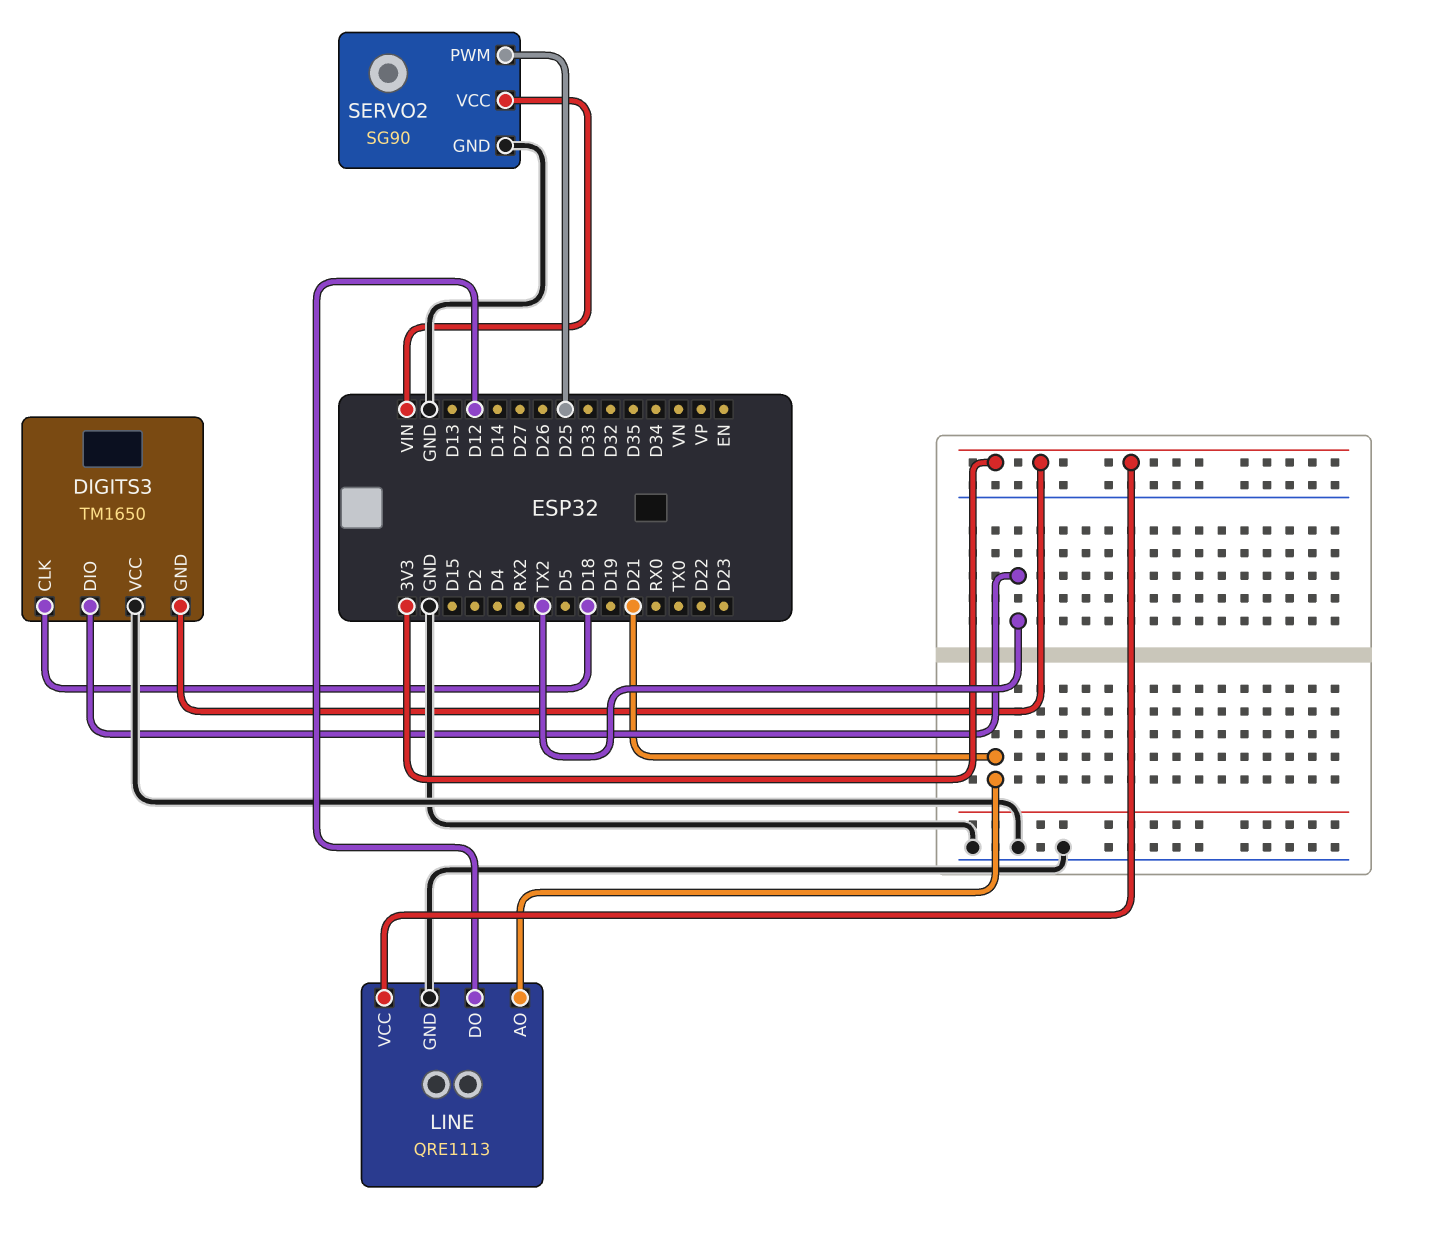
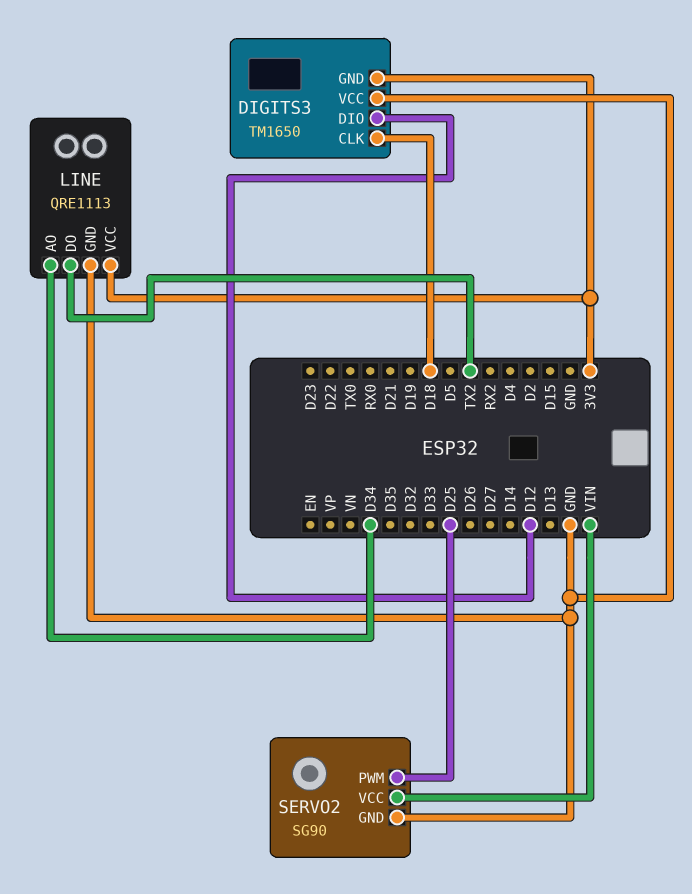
DIGITS3 pin DIO: TX2 -> D12
LINE pin AO: D21 -> D34
LINE pin DO: D12 -> TX2

